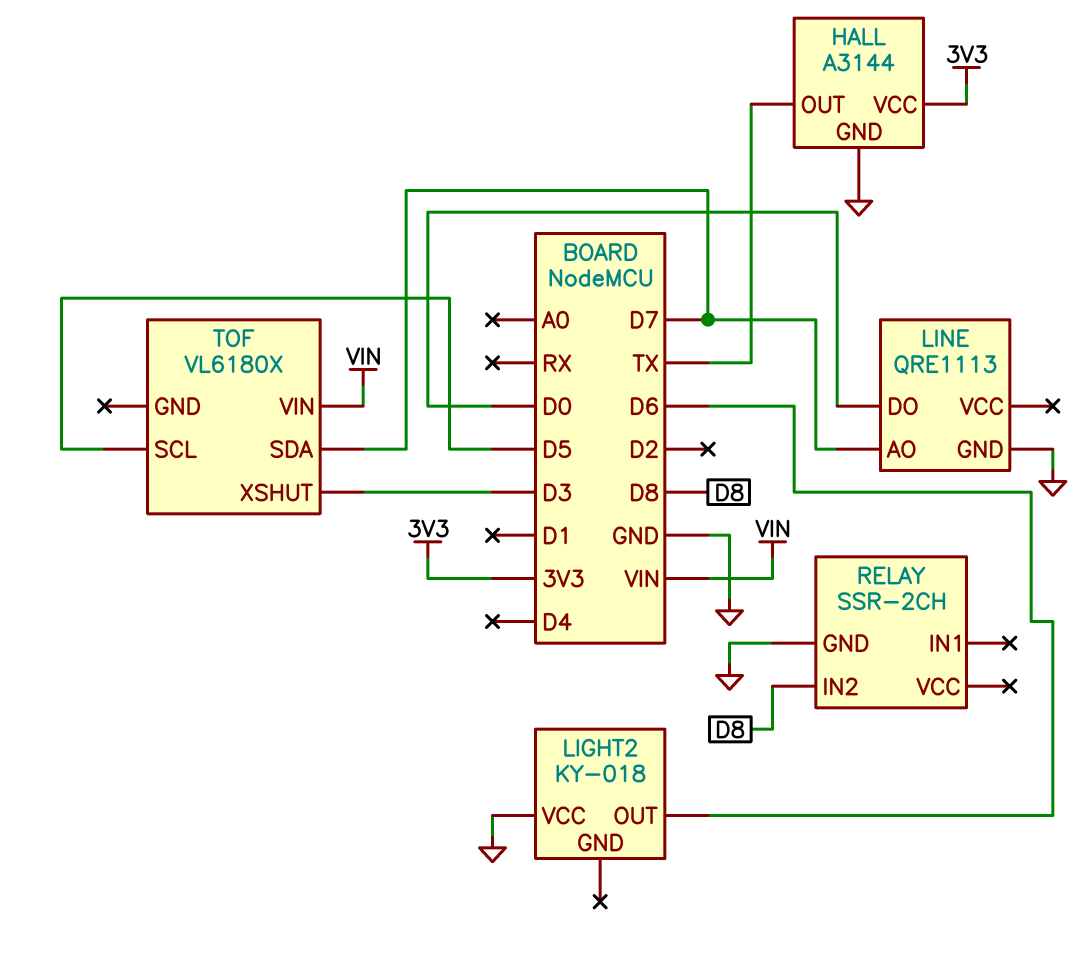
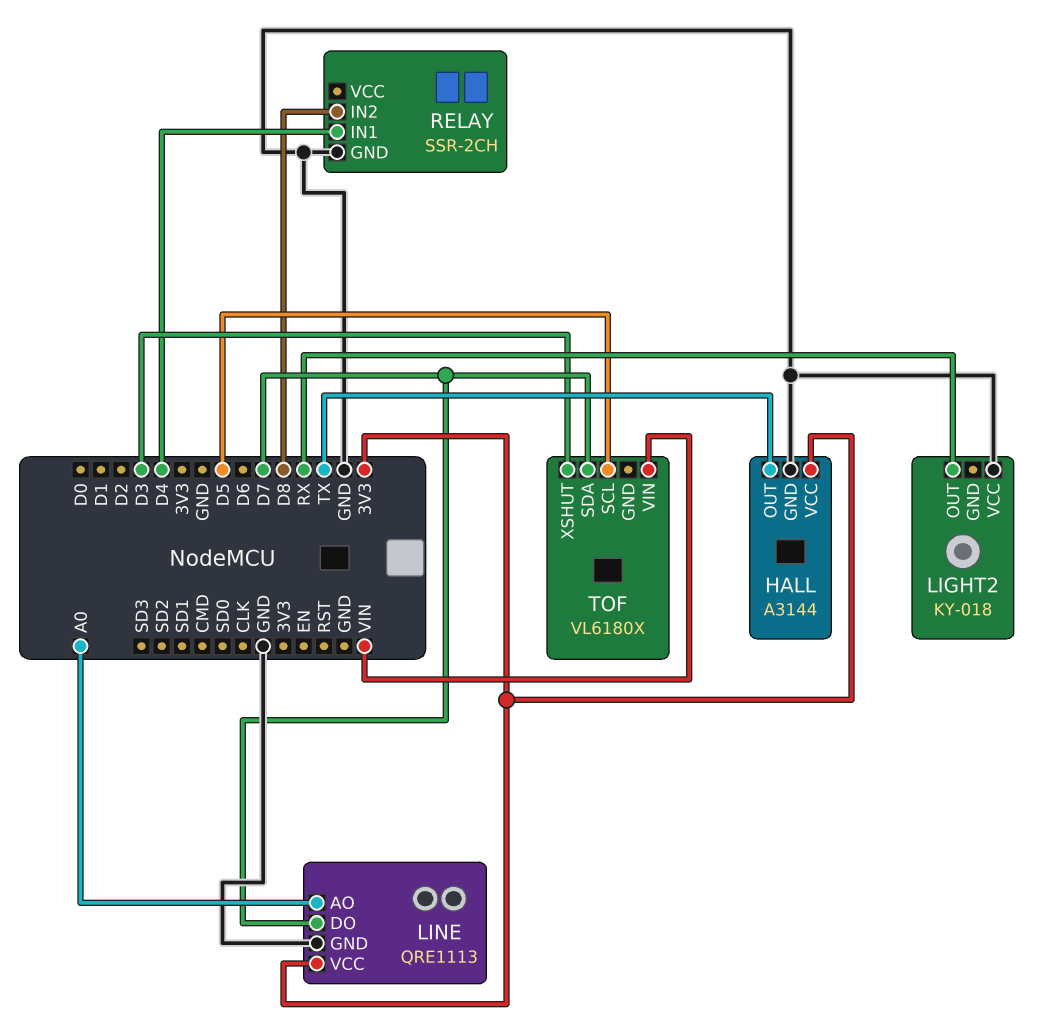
LIGHT2 pin OUT: D6 -> RX
LINE pin AO: D7 -> A0
LINE pin DO: D0 -> D7
LINE pin VCC: none -> 3V3
RELAY pin IN1: none -> D4

